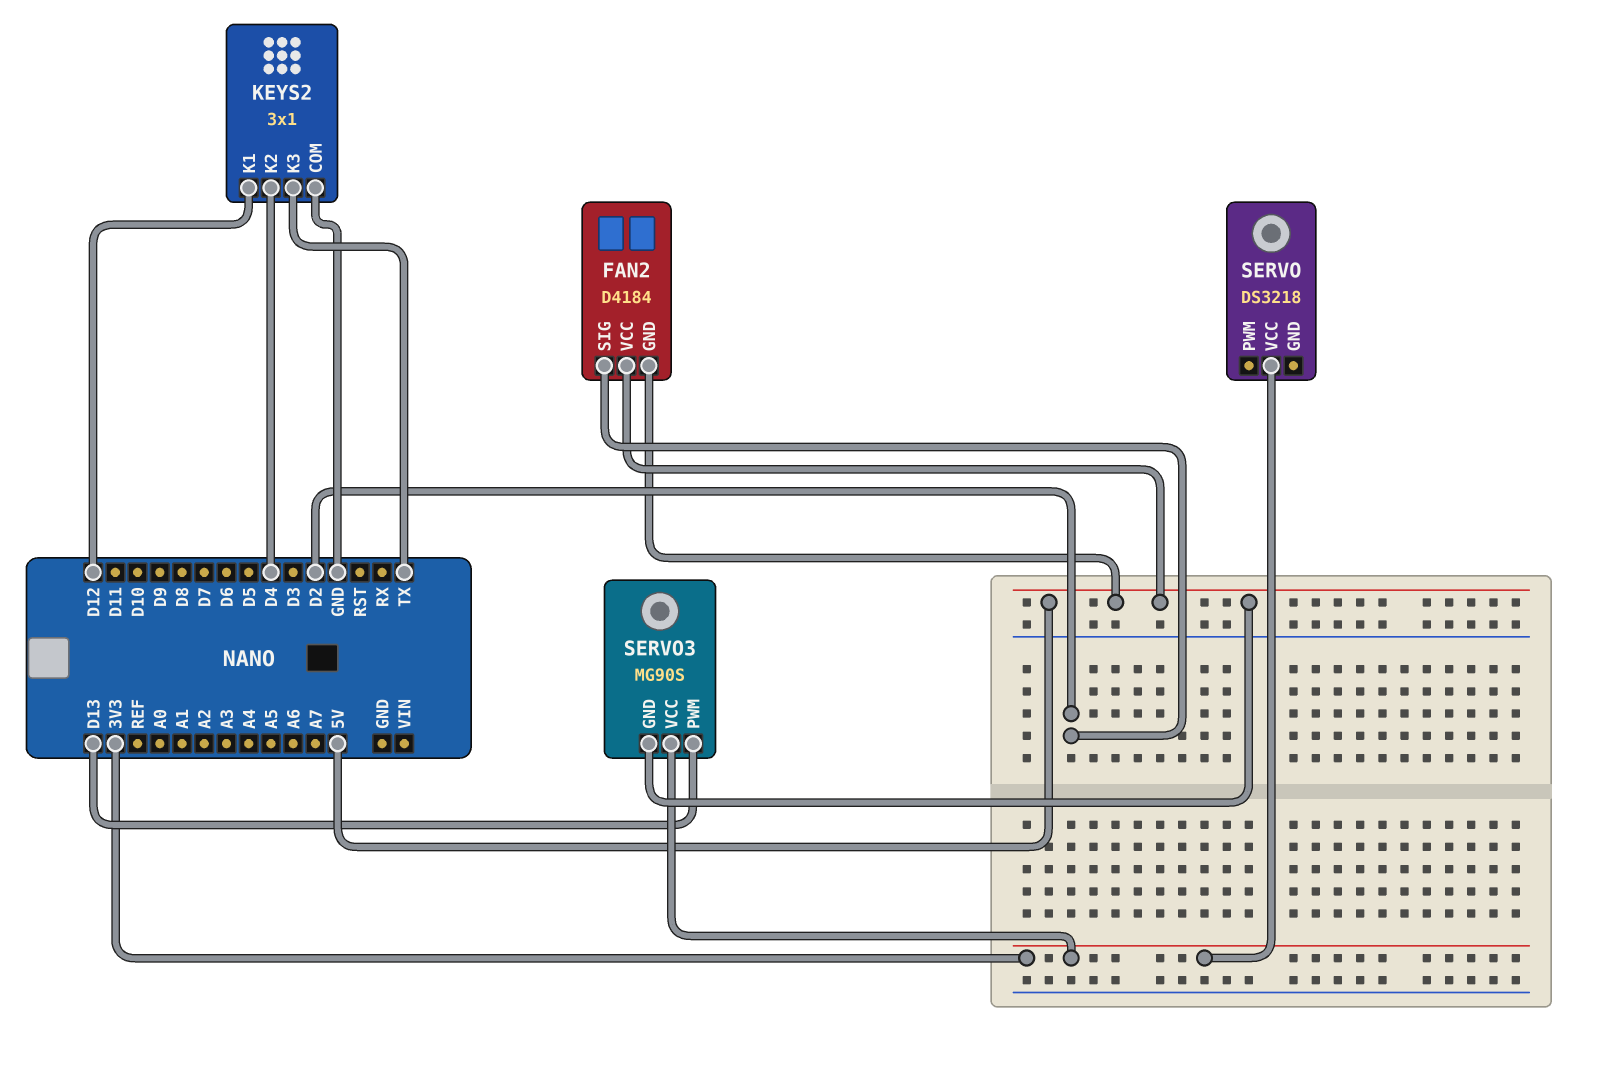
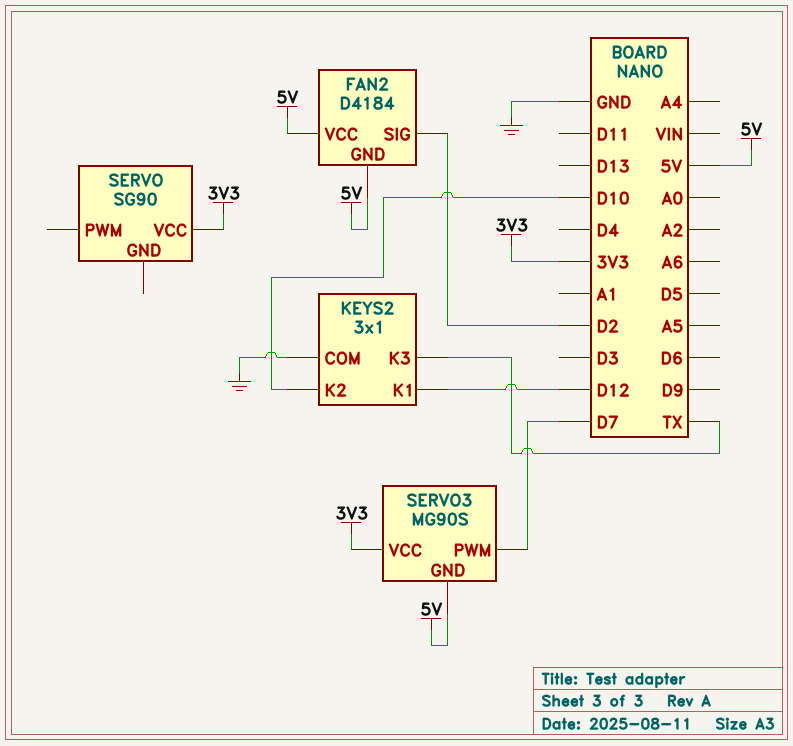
KEYS2 pin K2: D4 -> D10
SERVO: DS3218 -> SG90
SERVO3 pin PWM: D13 -> D7

